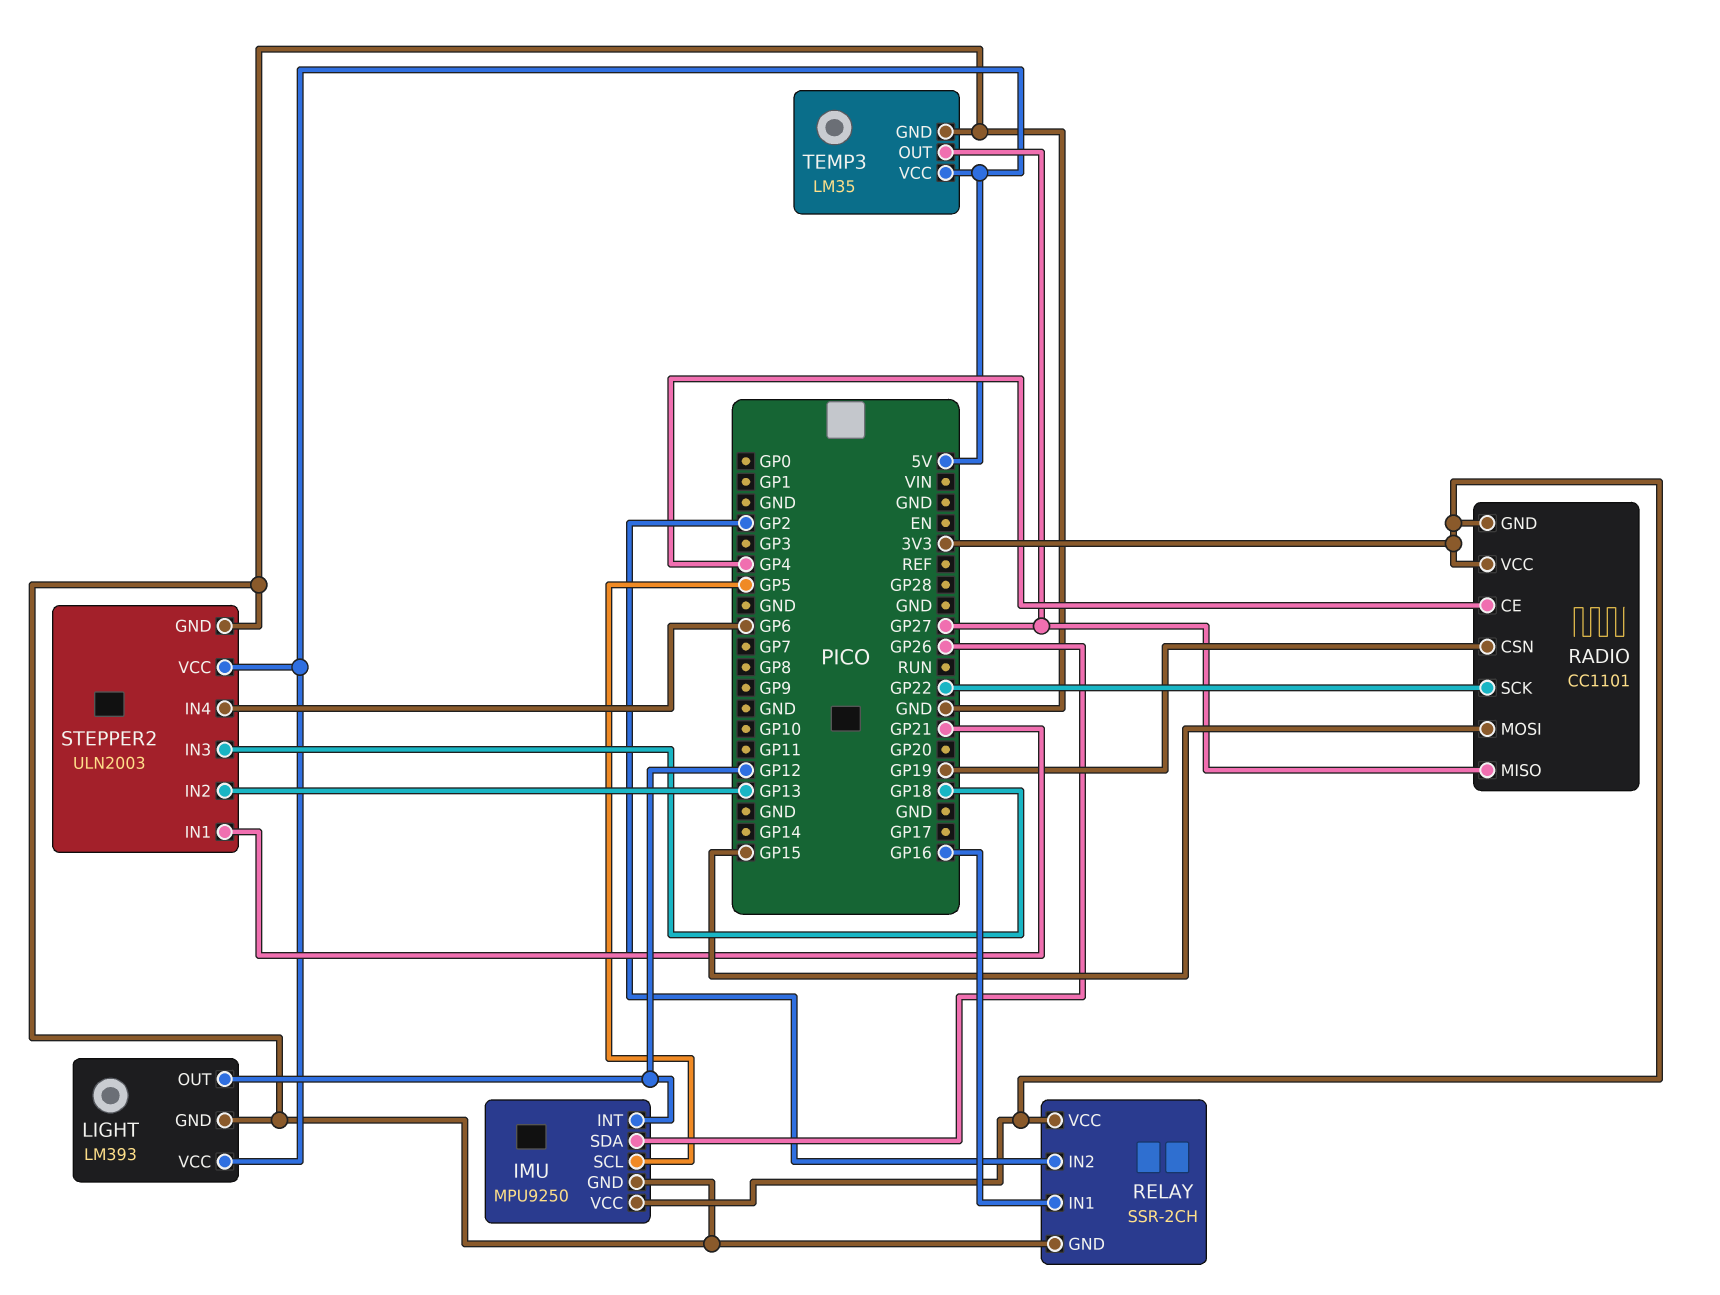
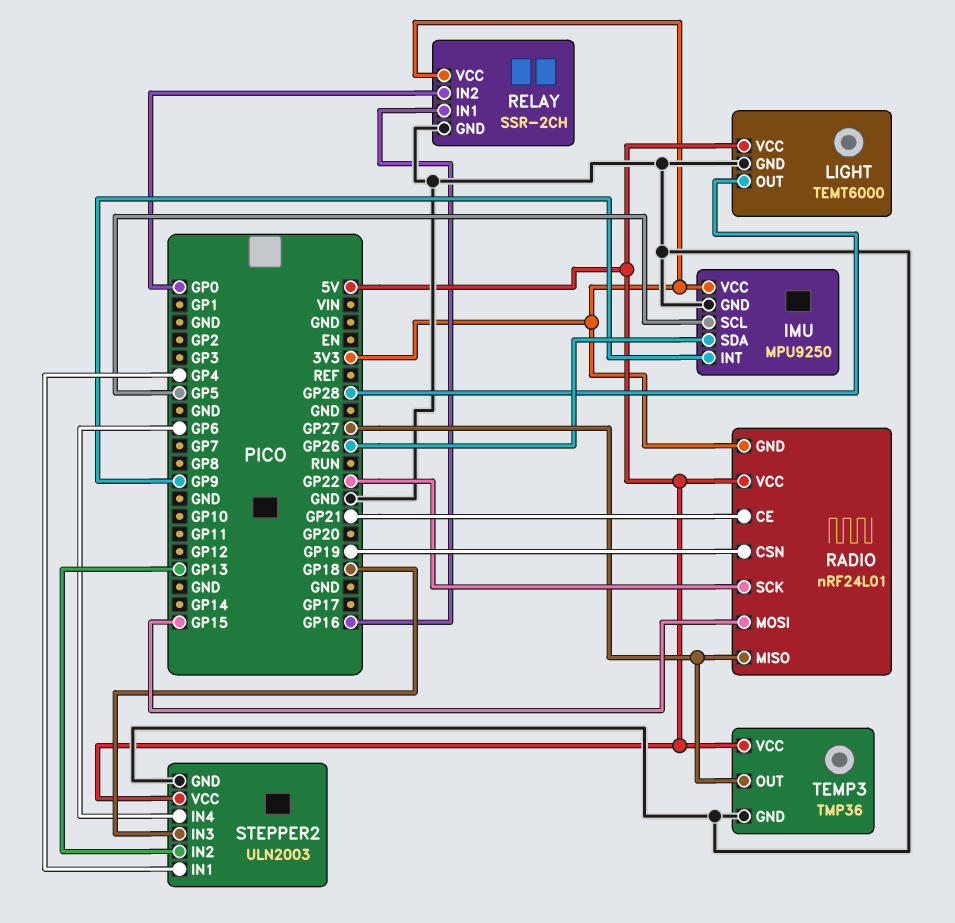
IMU pin INT: GP12 -> GP9
LIGHT: LM393 -> TEMT6000
LIGHT pin OUT: GP12 -> GP28
RADIO: CC1101 -> nRF24L01
RADIO pin CE: GP4 -> GP21
RADIO pin VCC: 3V3 -> 5V
RELAY pin IN2: GP2 -> GP0
STEPPER2 pin IN1: GP21 -> GP4
TEMP3: LM35 -> TMP36

